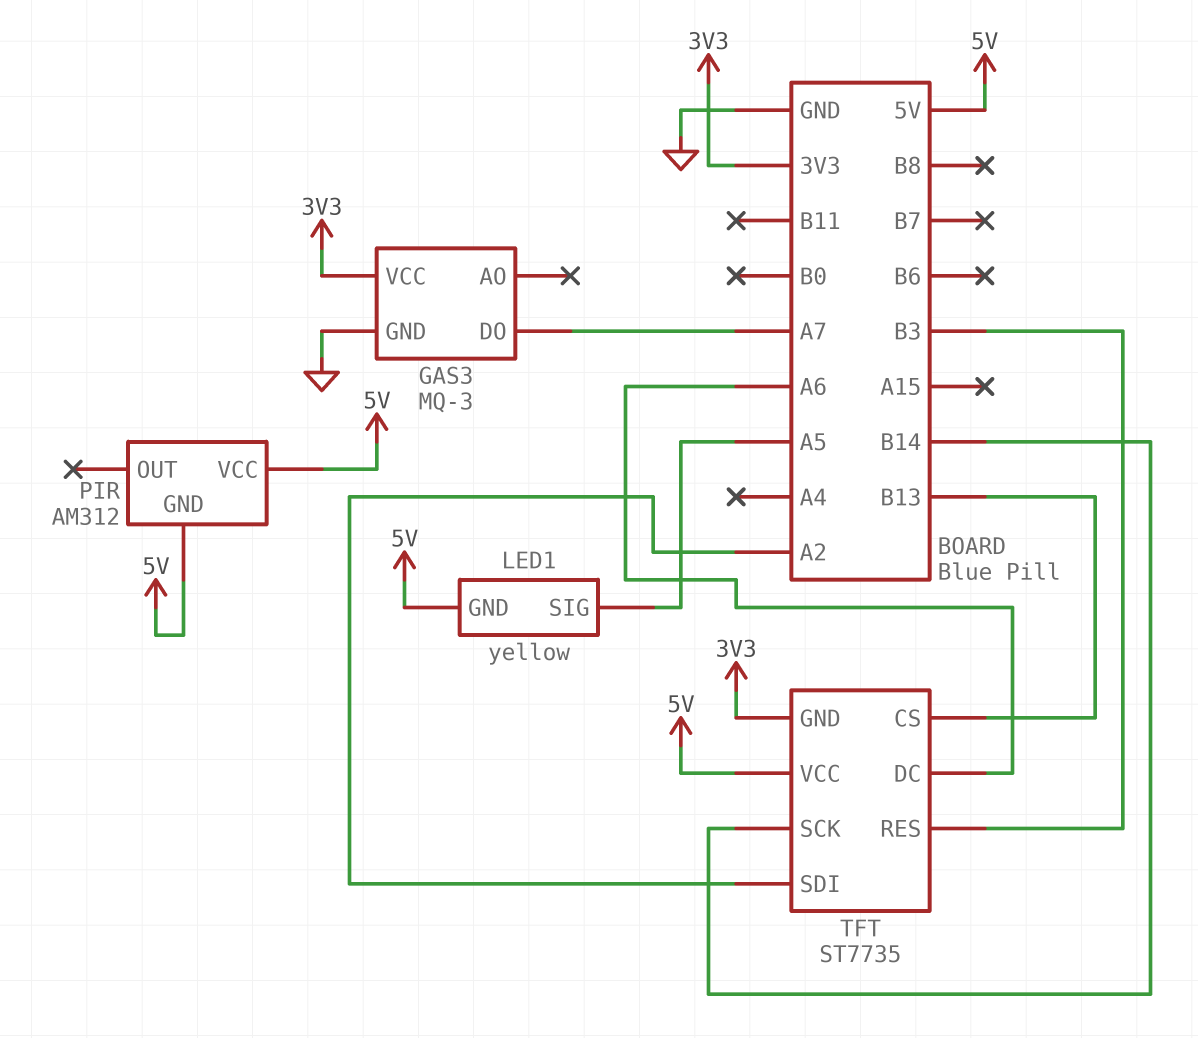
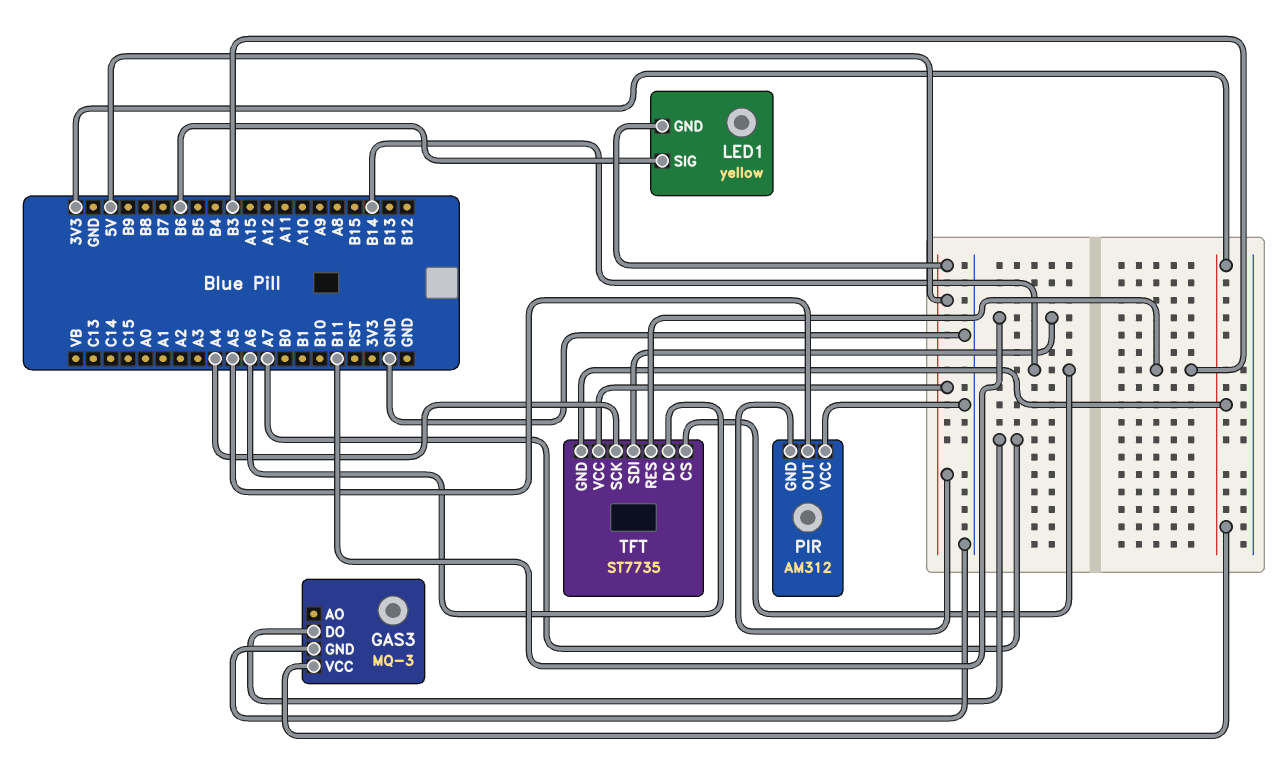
LED1 pin SIG: A5 -> B6
PIR pin OUT: none -> A5
PIR pin VCC: 5V -> GND
TFT pin CS: B13 -> B14
TFT pin SCK: B14 -> A4
TFT pin SDI: A2 -> B11

